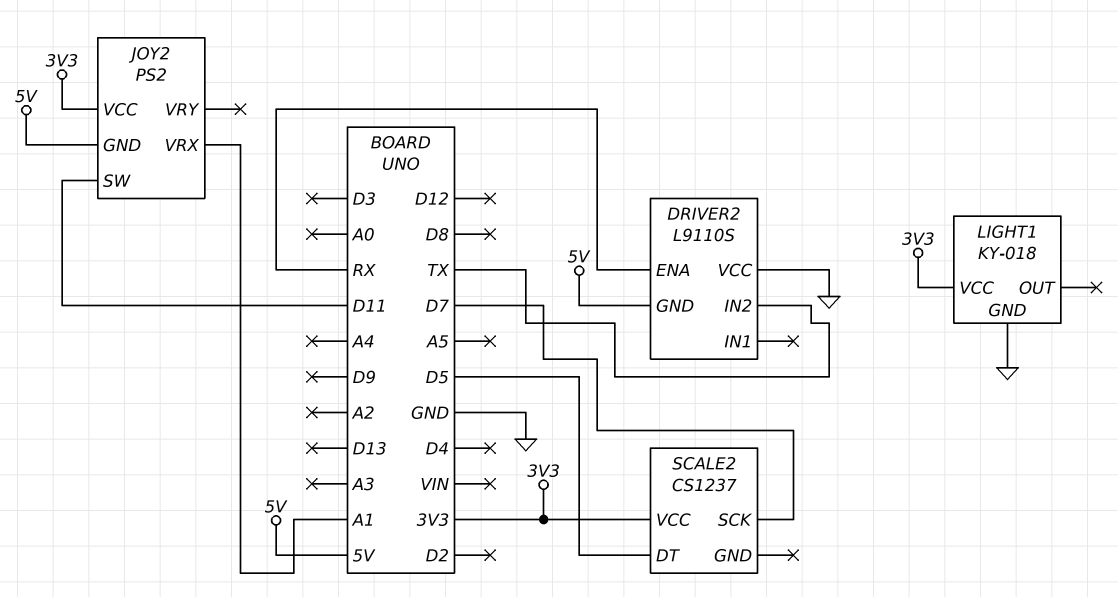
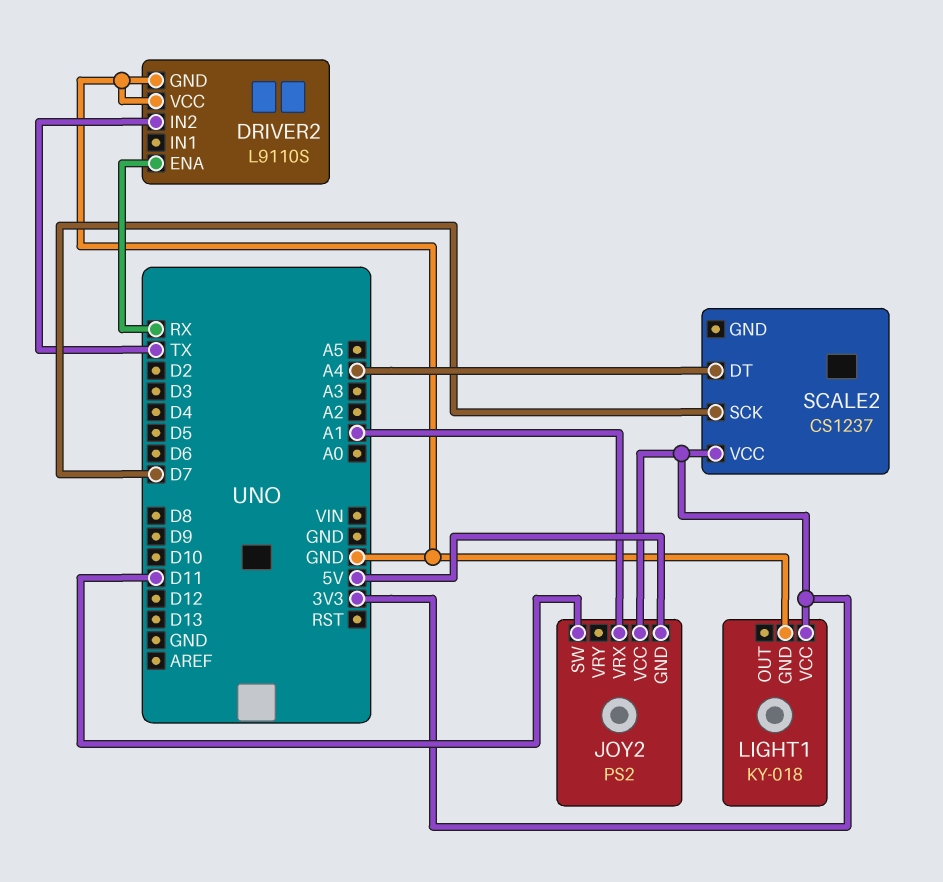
DRIVER2 pin GND: 5V -> GND
SCALE2 pin DT: D5 -> A4

